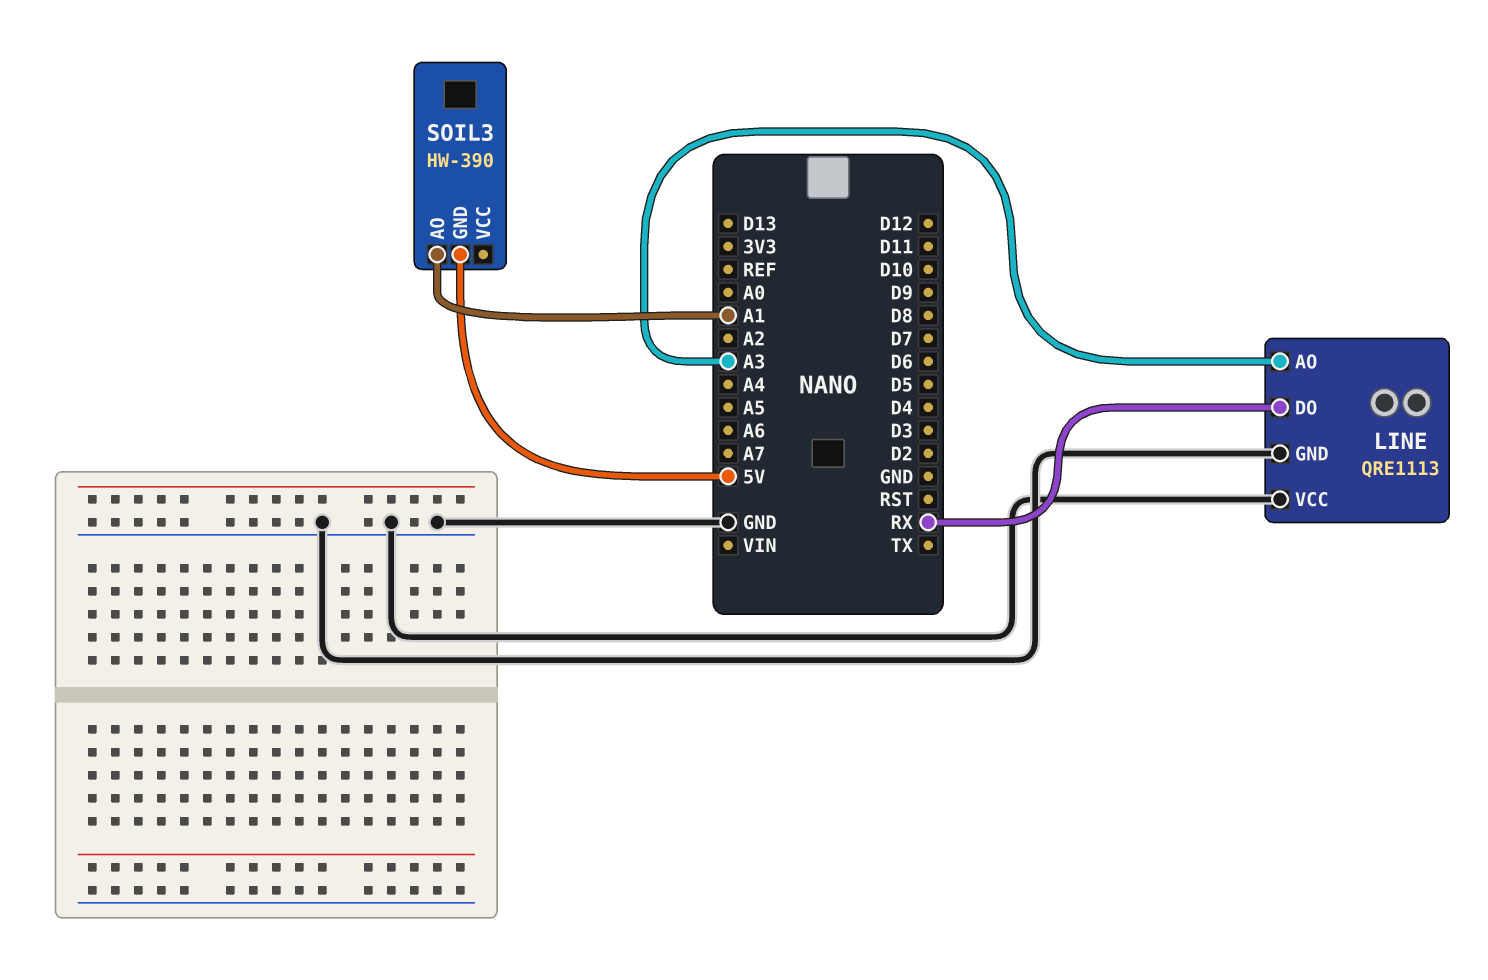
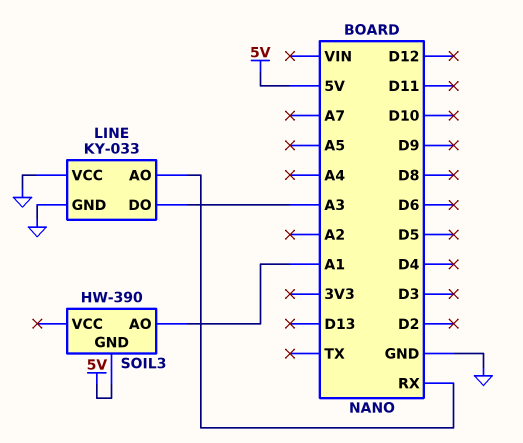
LINE: QRE1113 -> KY-033
LINE pin AO: A3 -> RX
LINE pin DO: RX -> A3

